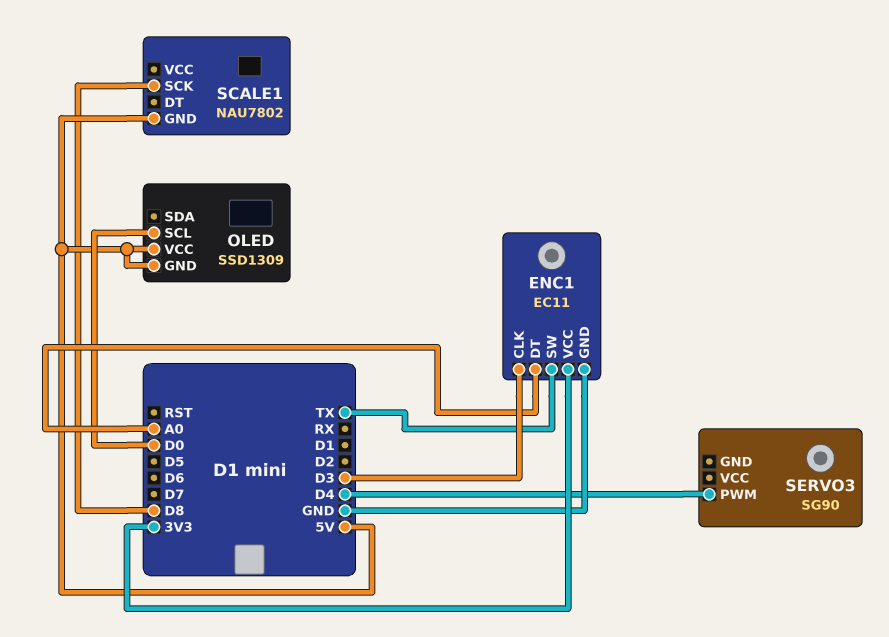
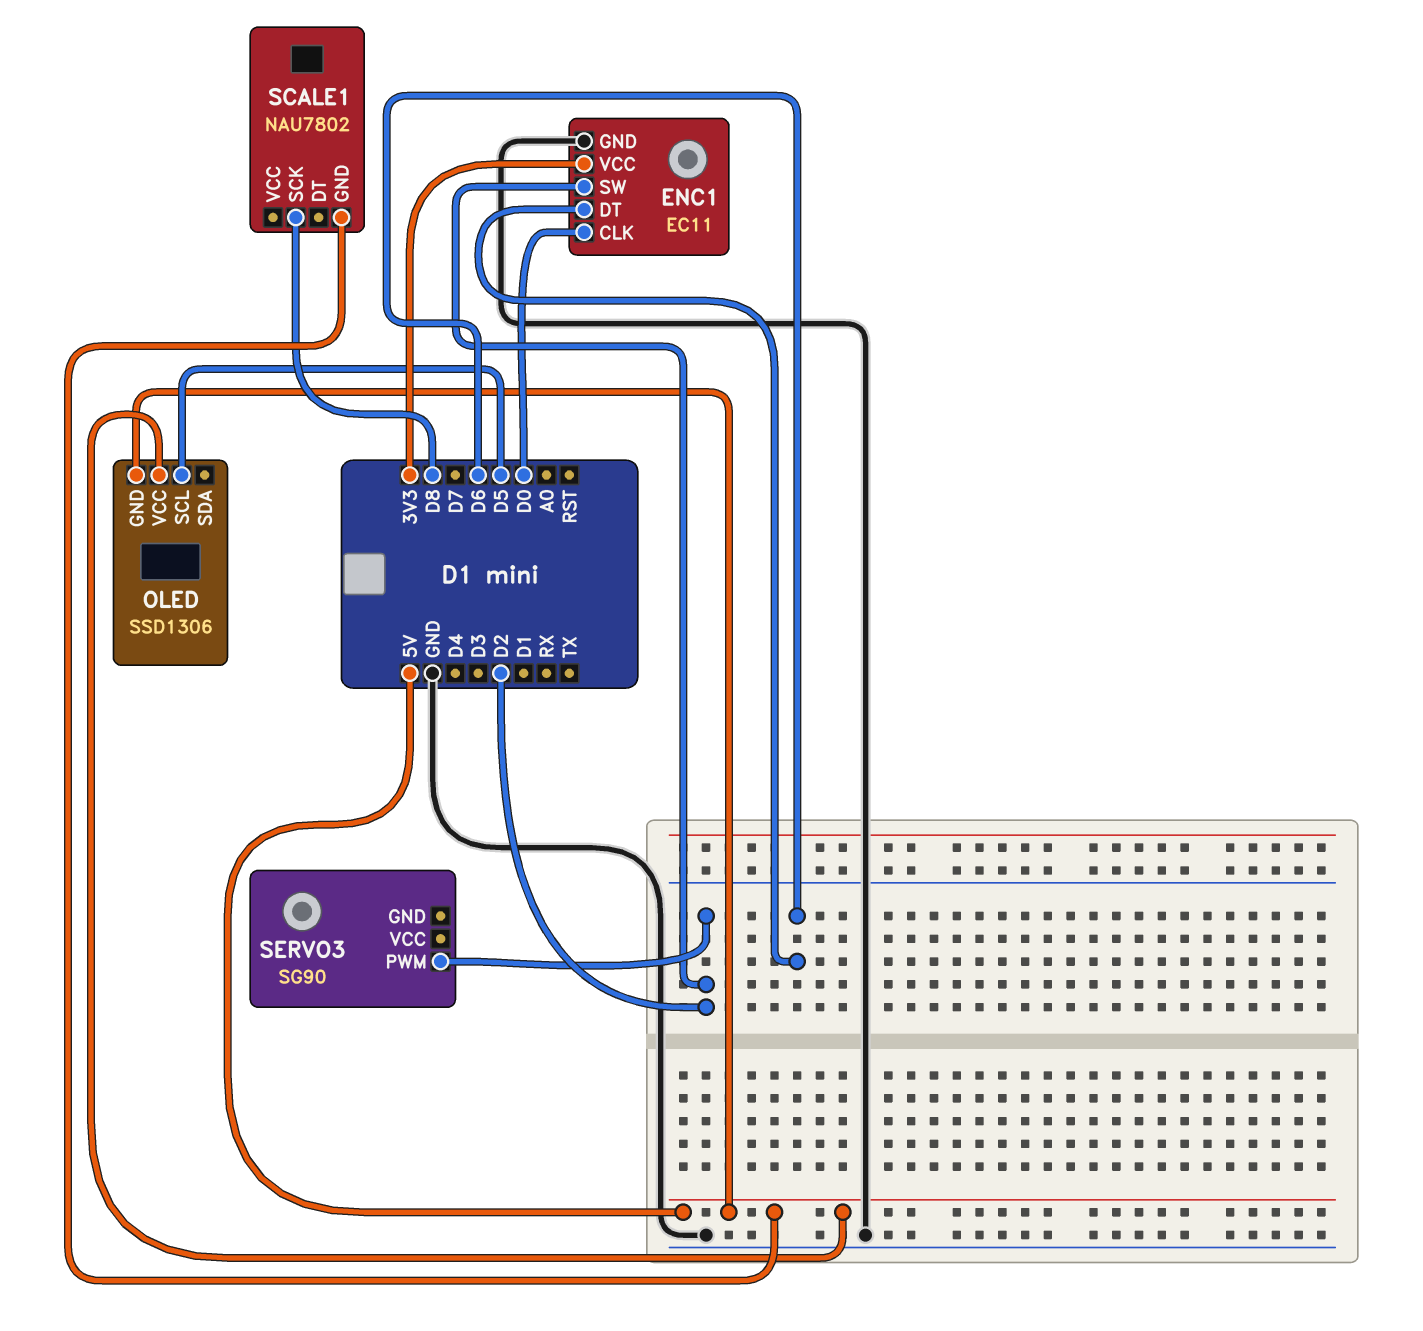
ENC1 pin CLK: D3 -> D0
ENC1 pin DT: A0 -> D6
ENC1 pin SW: TX -> D2
OLED: SSD1309 -> SSD1306
OLED pin SCL: D0 -> D5
SERVO3 pin PWM: D4 -> D2

